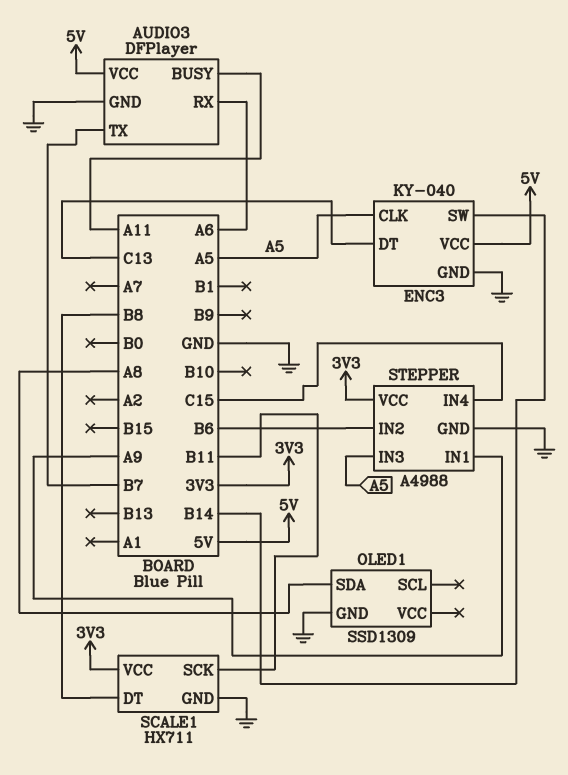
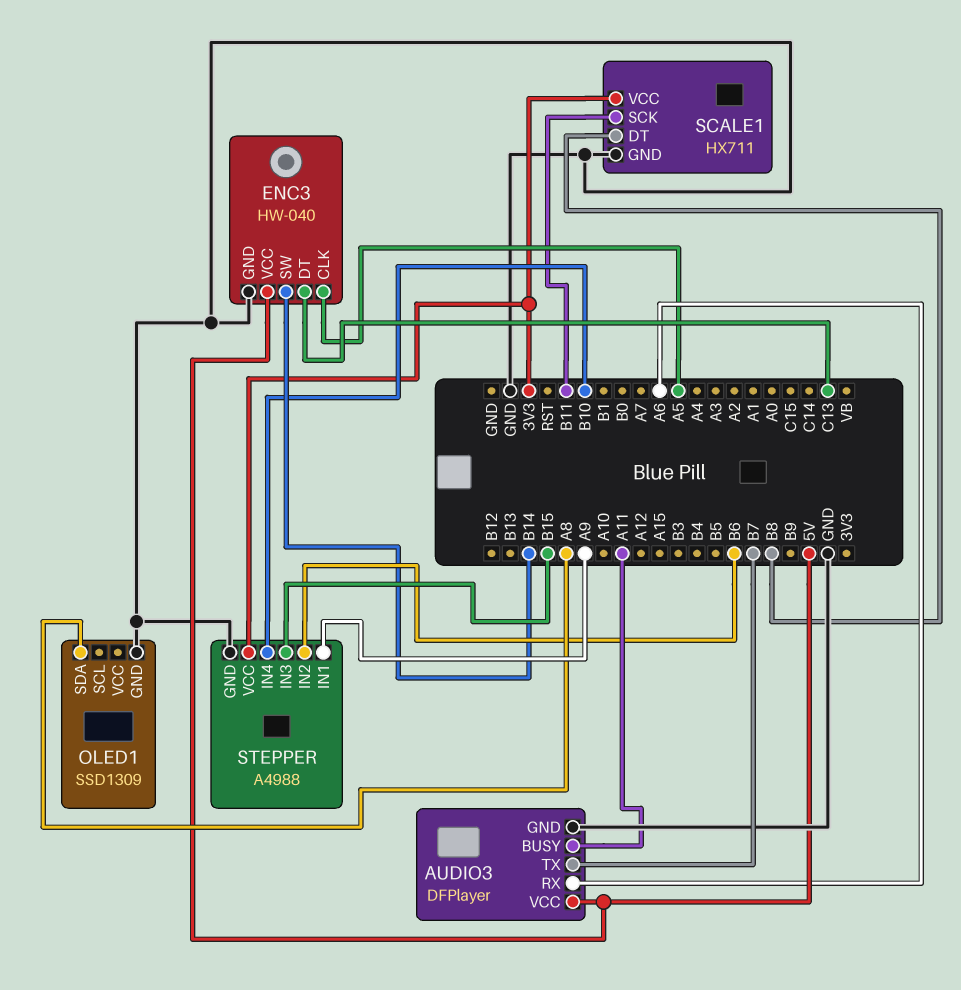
ENC3: KY-040 -> HW-040
STEPPER pin IN3: A5 -> B15
STEPPER pin IN4: C15 -> B10

